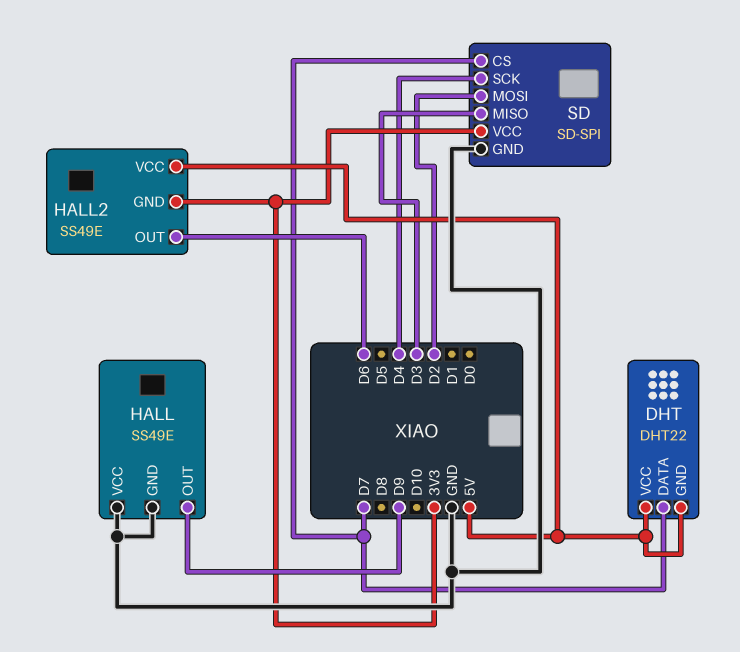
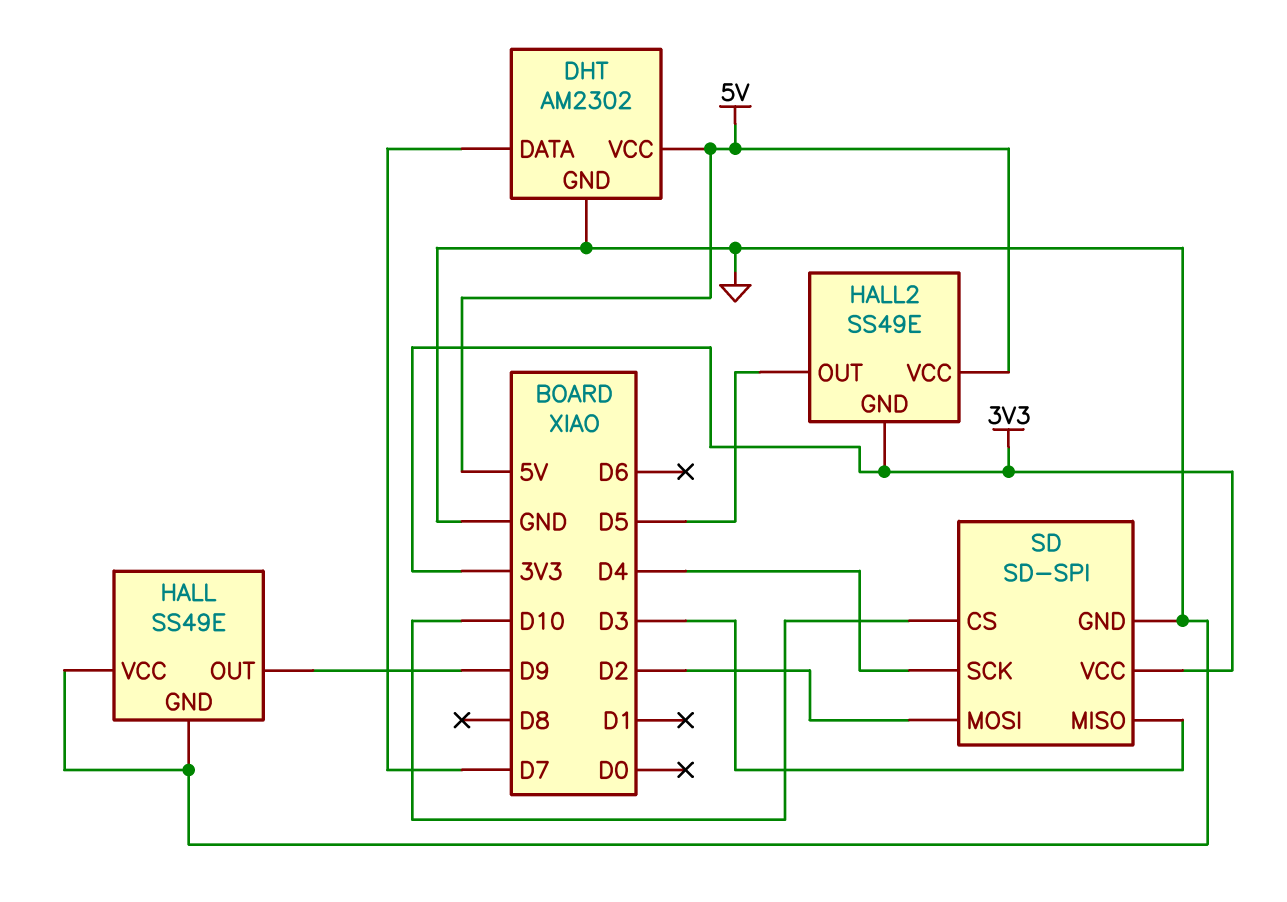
DHT: DHT22 -> AM2302
DHT pin GND: 5V -> GND
HALL2 pin OUT: D6 -> D5
SD pin CS: D7 -> D10

